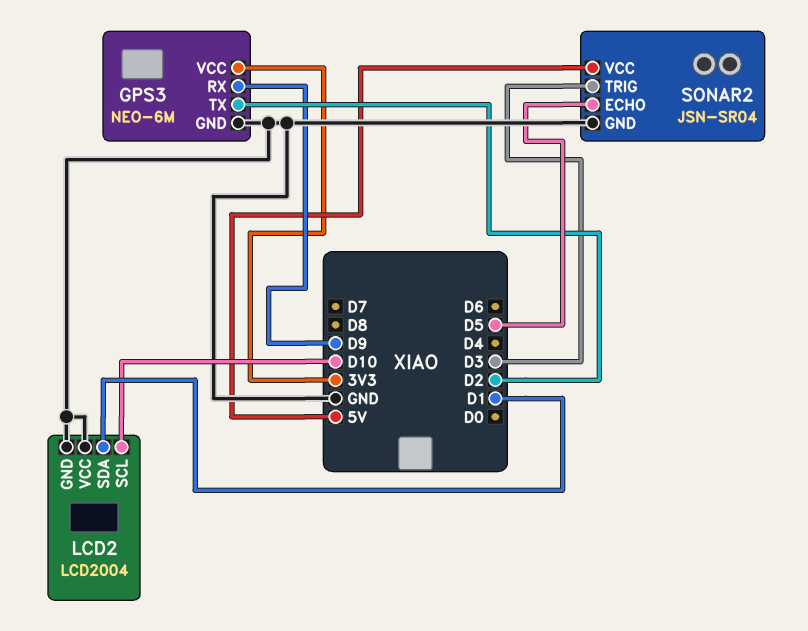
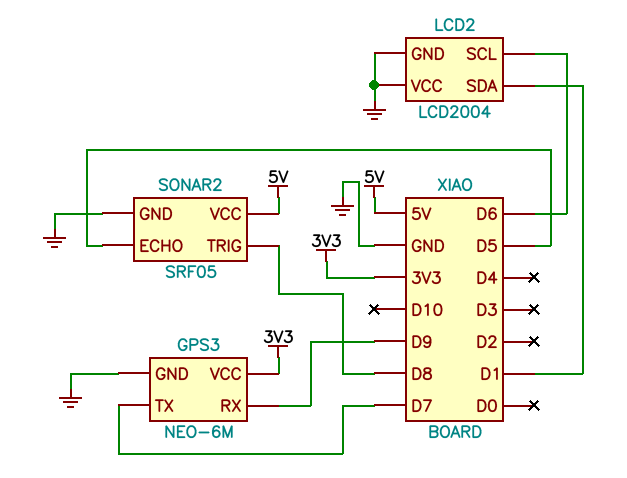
GPS3 pin TX: D2 -> D7
LCD2 pin SCL: D10 -> D6
SONAR2: JSN-SR04 -> SRF05
SONAR2 pin TRIG: D3 -> D8

